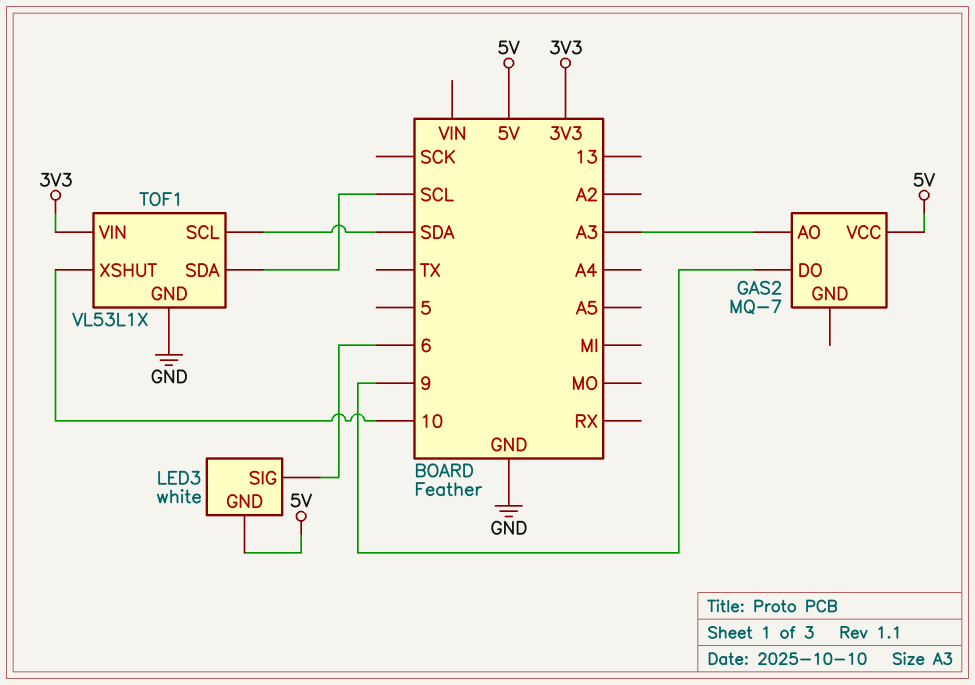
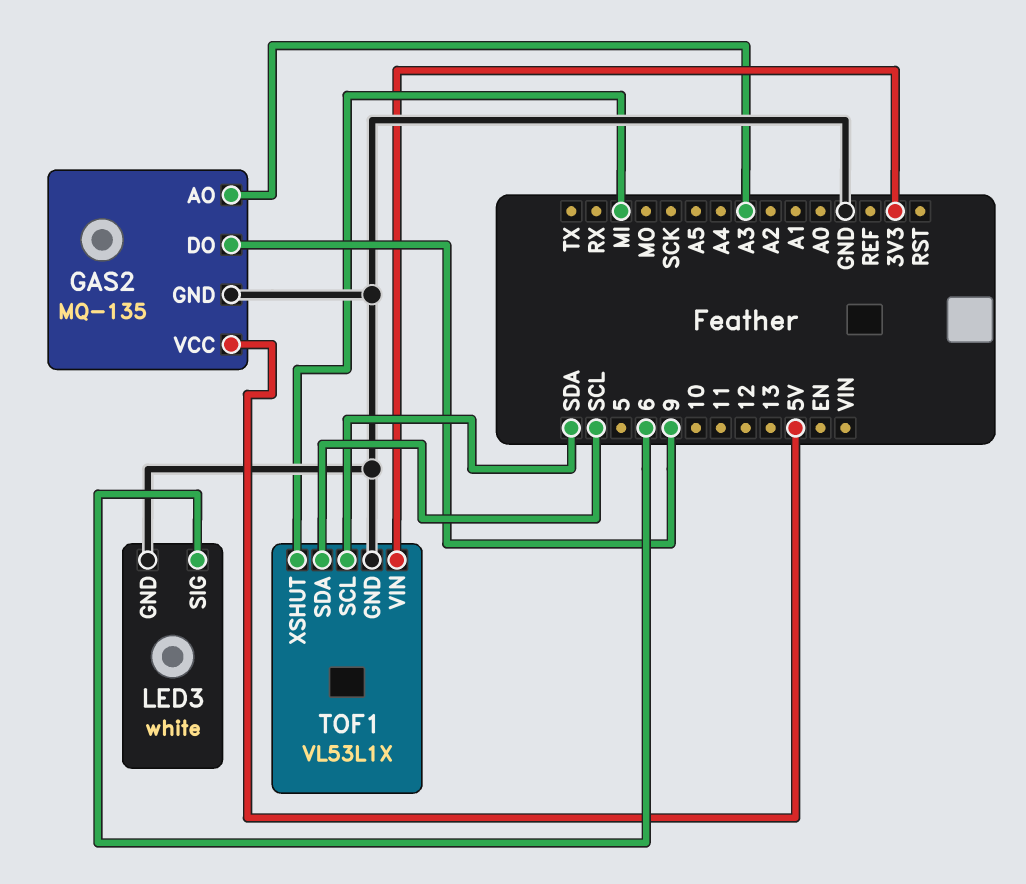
GAS2: MQ-7 -> MQ-135
GAS2 pin GND: none -> GND
LED3 pin GND: 5V -> GND
TOF1 pin XSHUT: 10 -> MI

